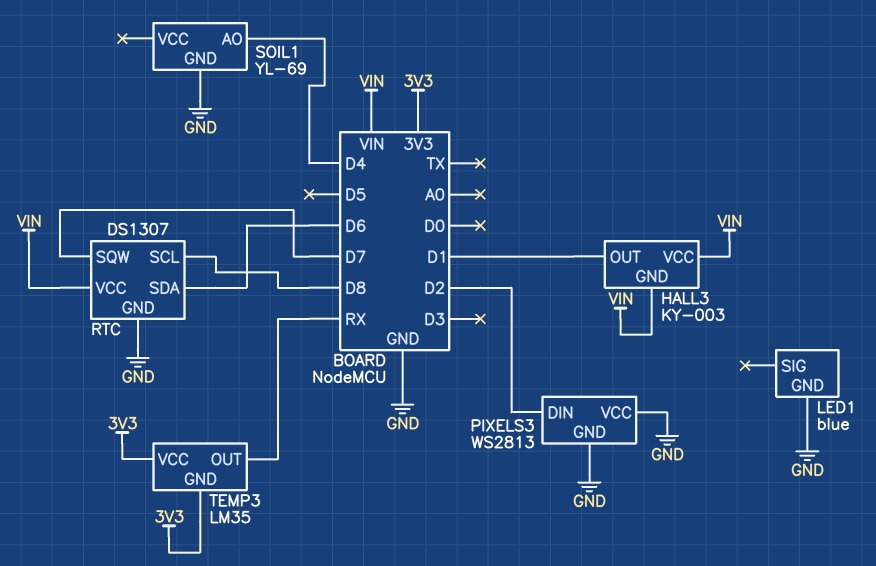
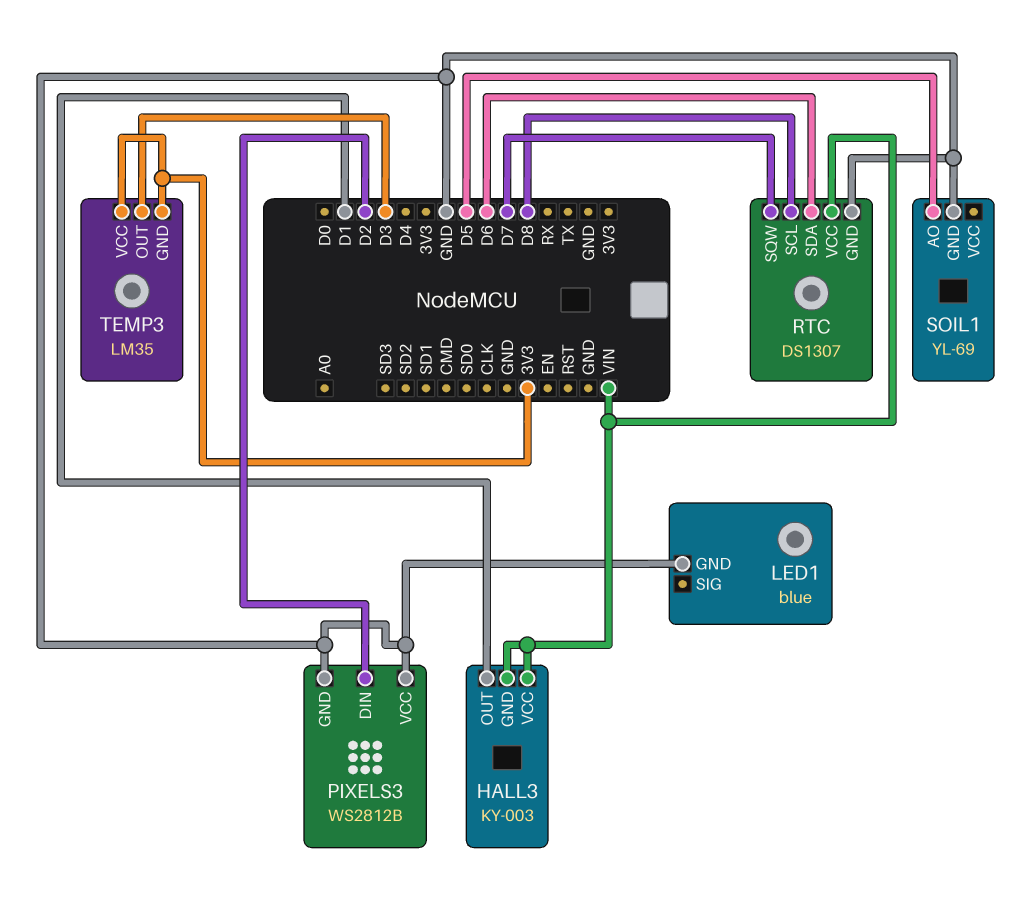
PIXELS3: WS2813 -> WS2812B
SOIL1 pin AO: D4 -> D5
TEMP3 pin OUT: RX -> D3

